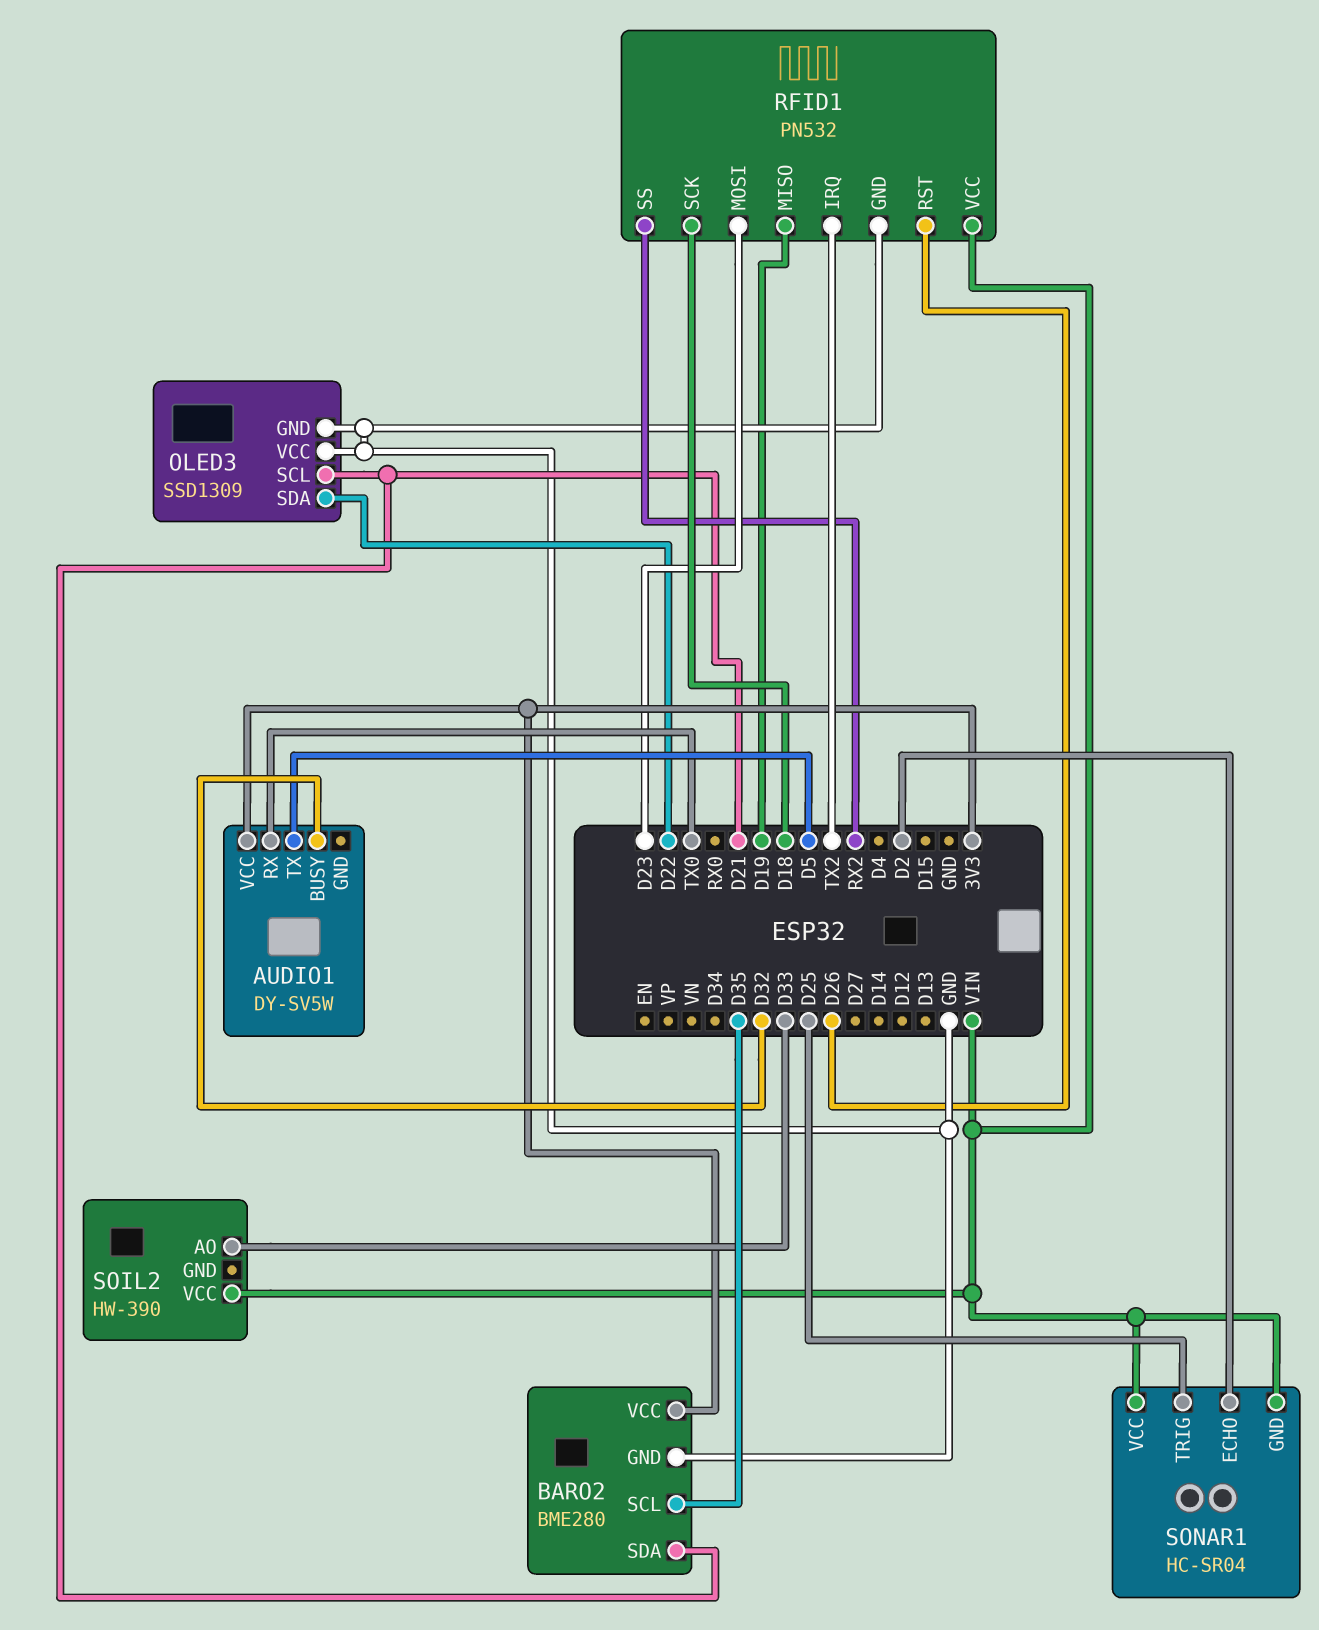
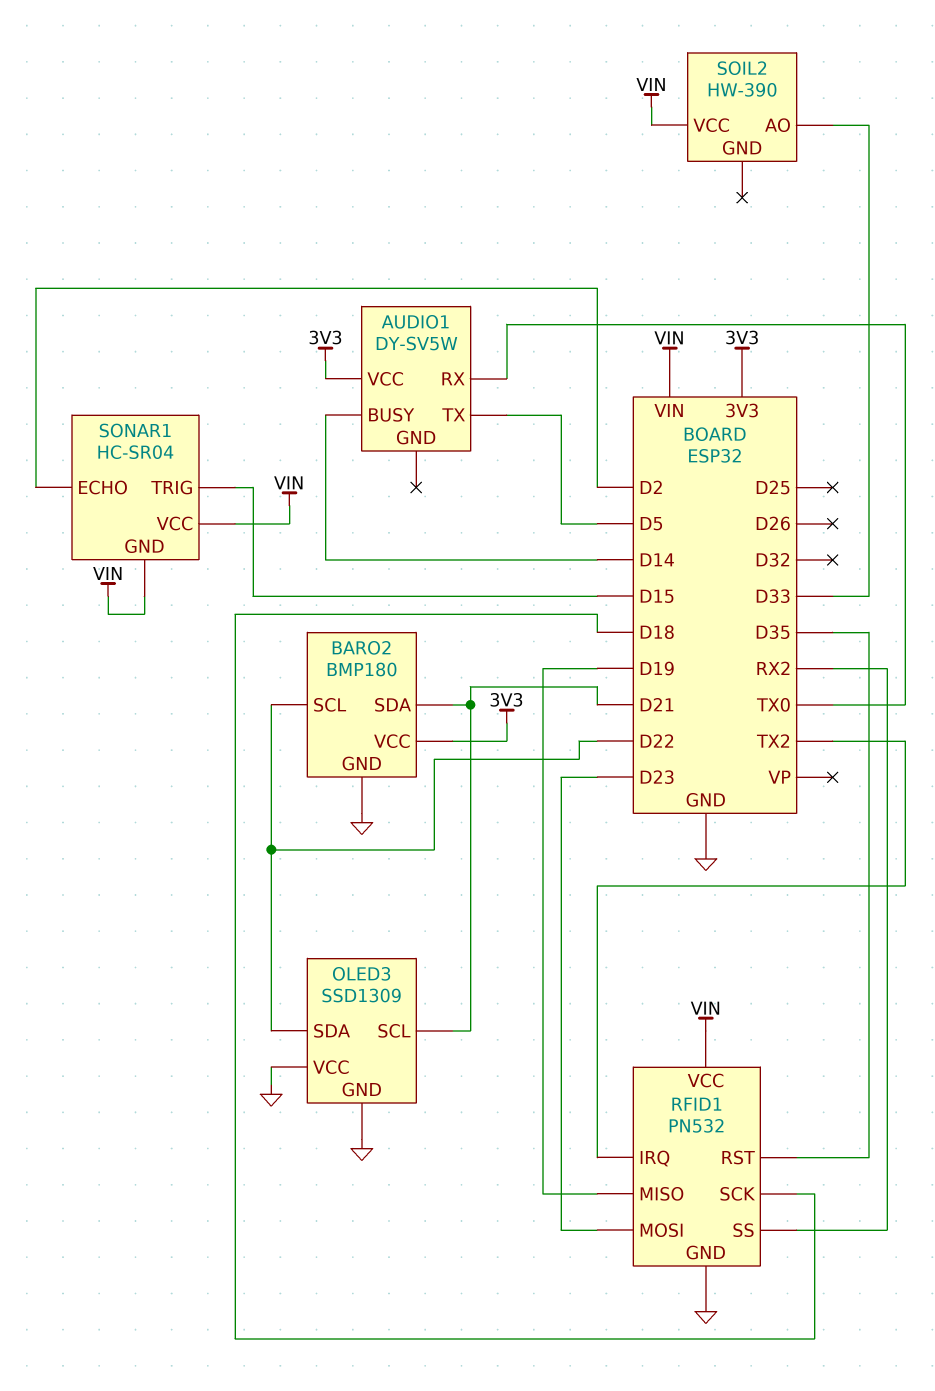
AUDIO1 pin BUSY: D32 -> D14
BARO2: BME280 -> BMP180
BARO2 pin SCL: D35 -> D22
RFID1 pin RST: D26 -> D35
SONAR1 pin TRIG: D25 -> D15

